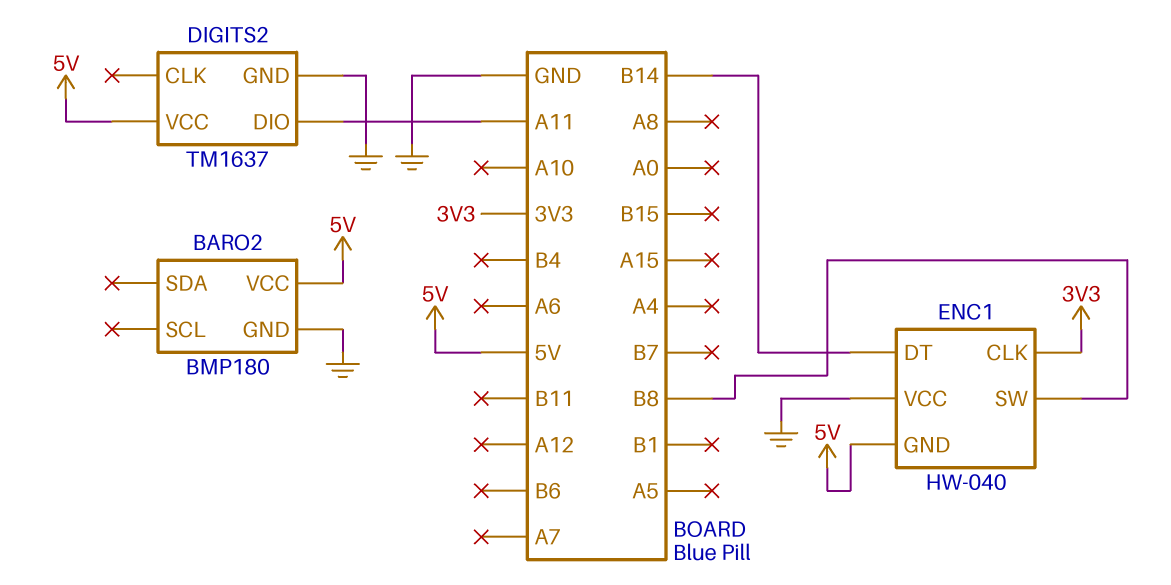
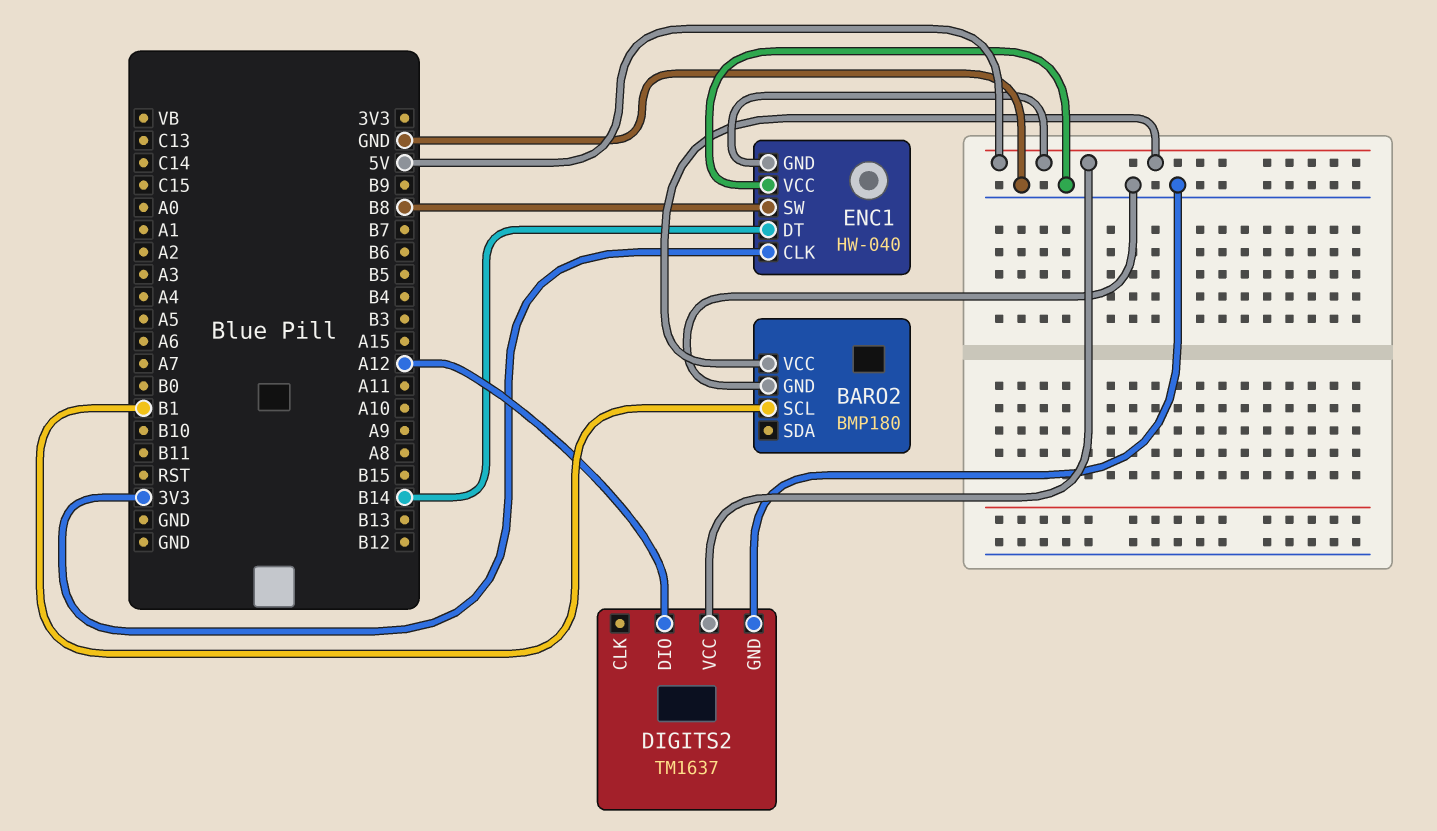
BARO2 pin SCL: none -> B1
DIGITS2 pin DIO: A11 -> A12

